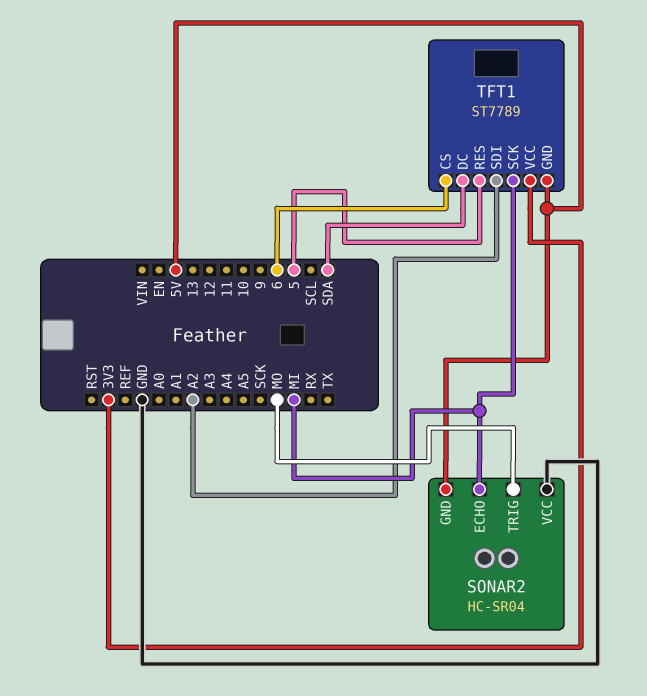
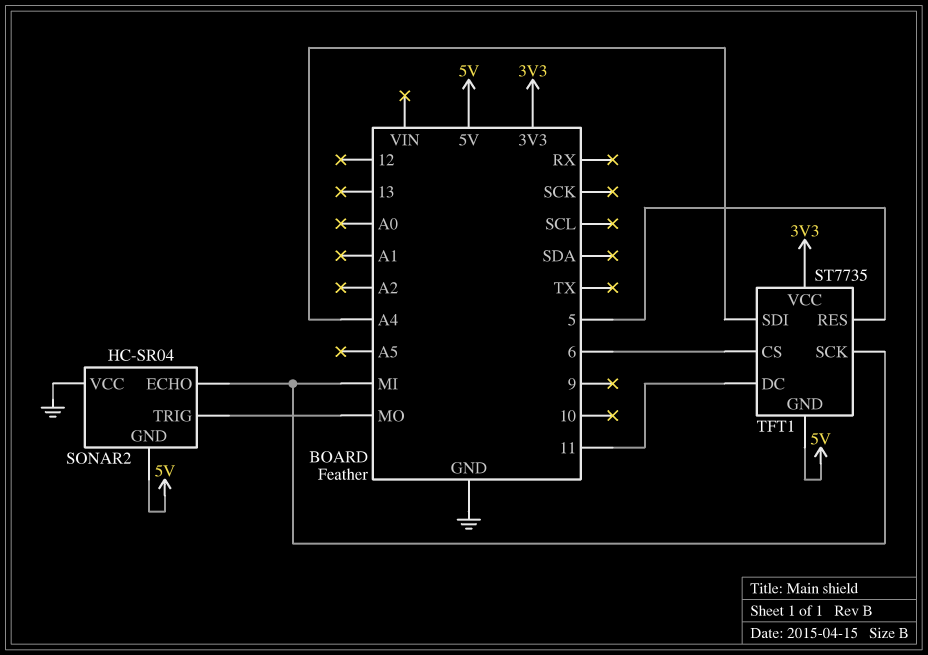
TFT1: ST7789 -> ST7735
TFT1 pin DC: SDA -> 11
TFT1 pin SDI: A2 -> A4

